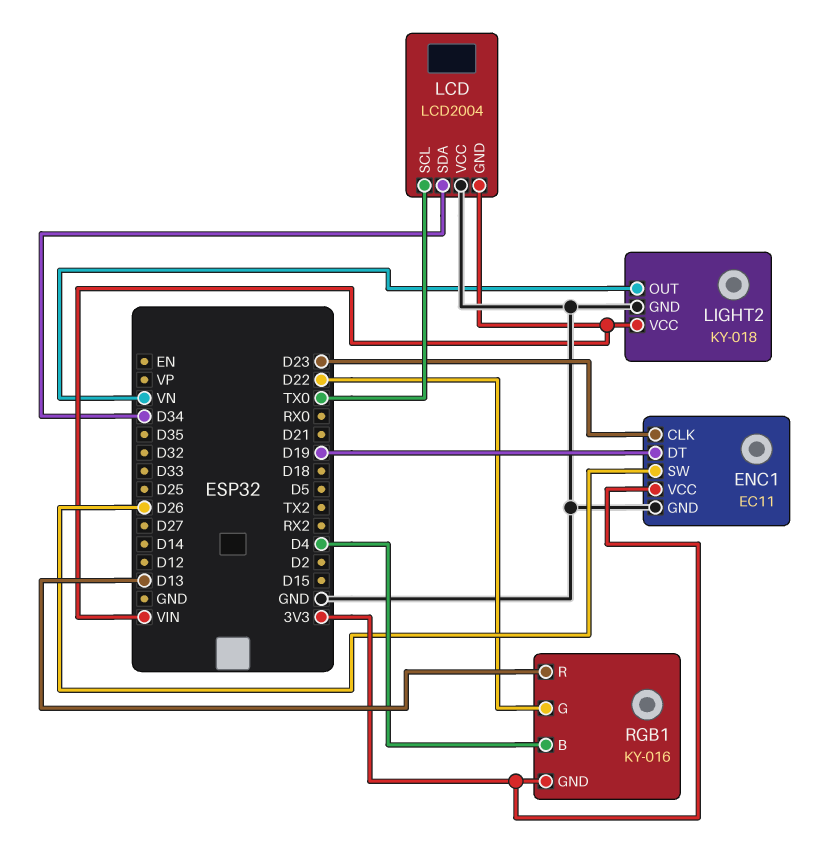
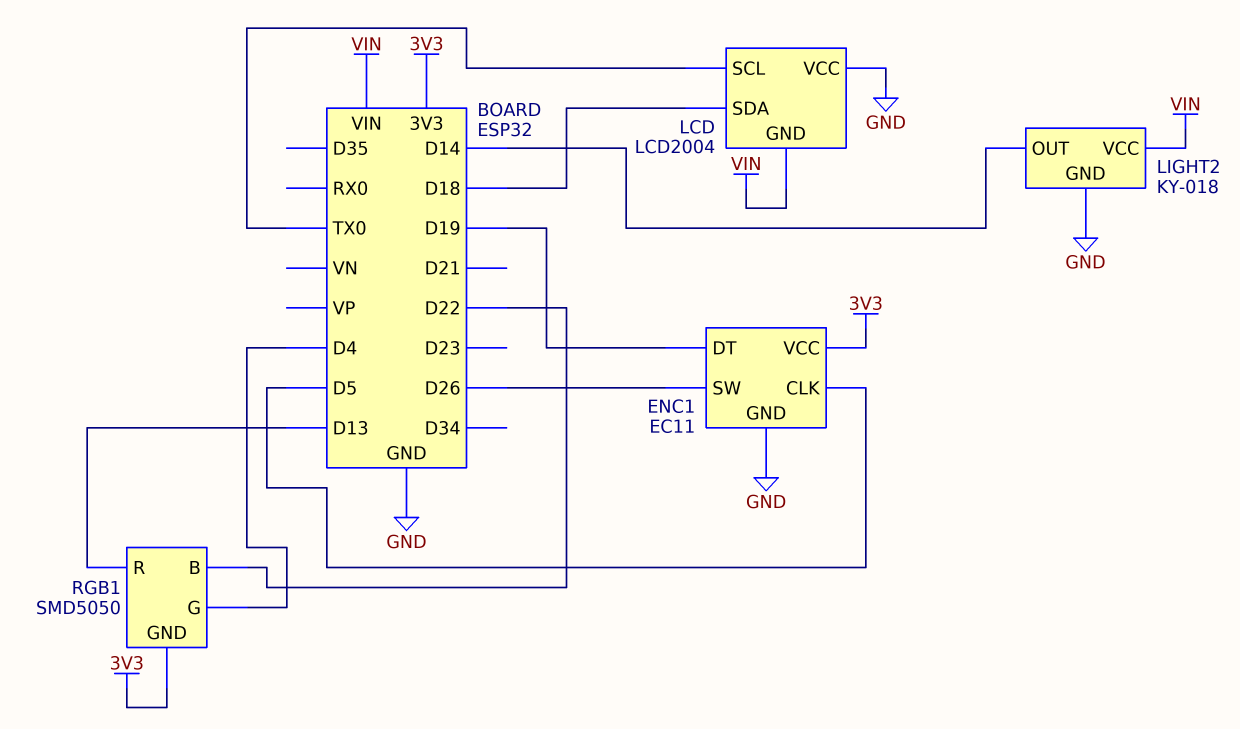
ENC1 pin CLK: D23 -> D5
LCD pin SDA: D34 -> D18
LIGHT2 pin OUT: VN -> D14
RGB1: KY-016 -> SMD5050
RGB1 pin B: D4 -> D22
RGB1 pin G: D22 -> D4

